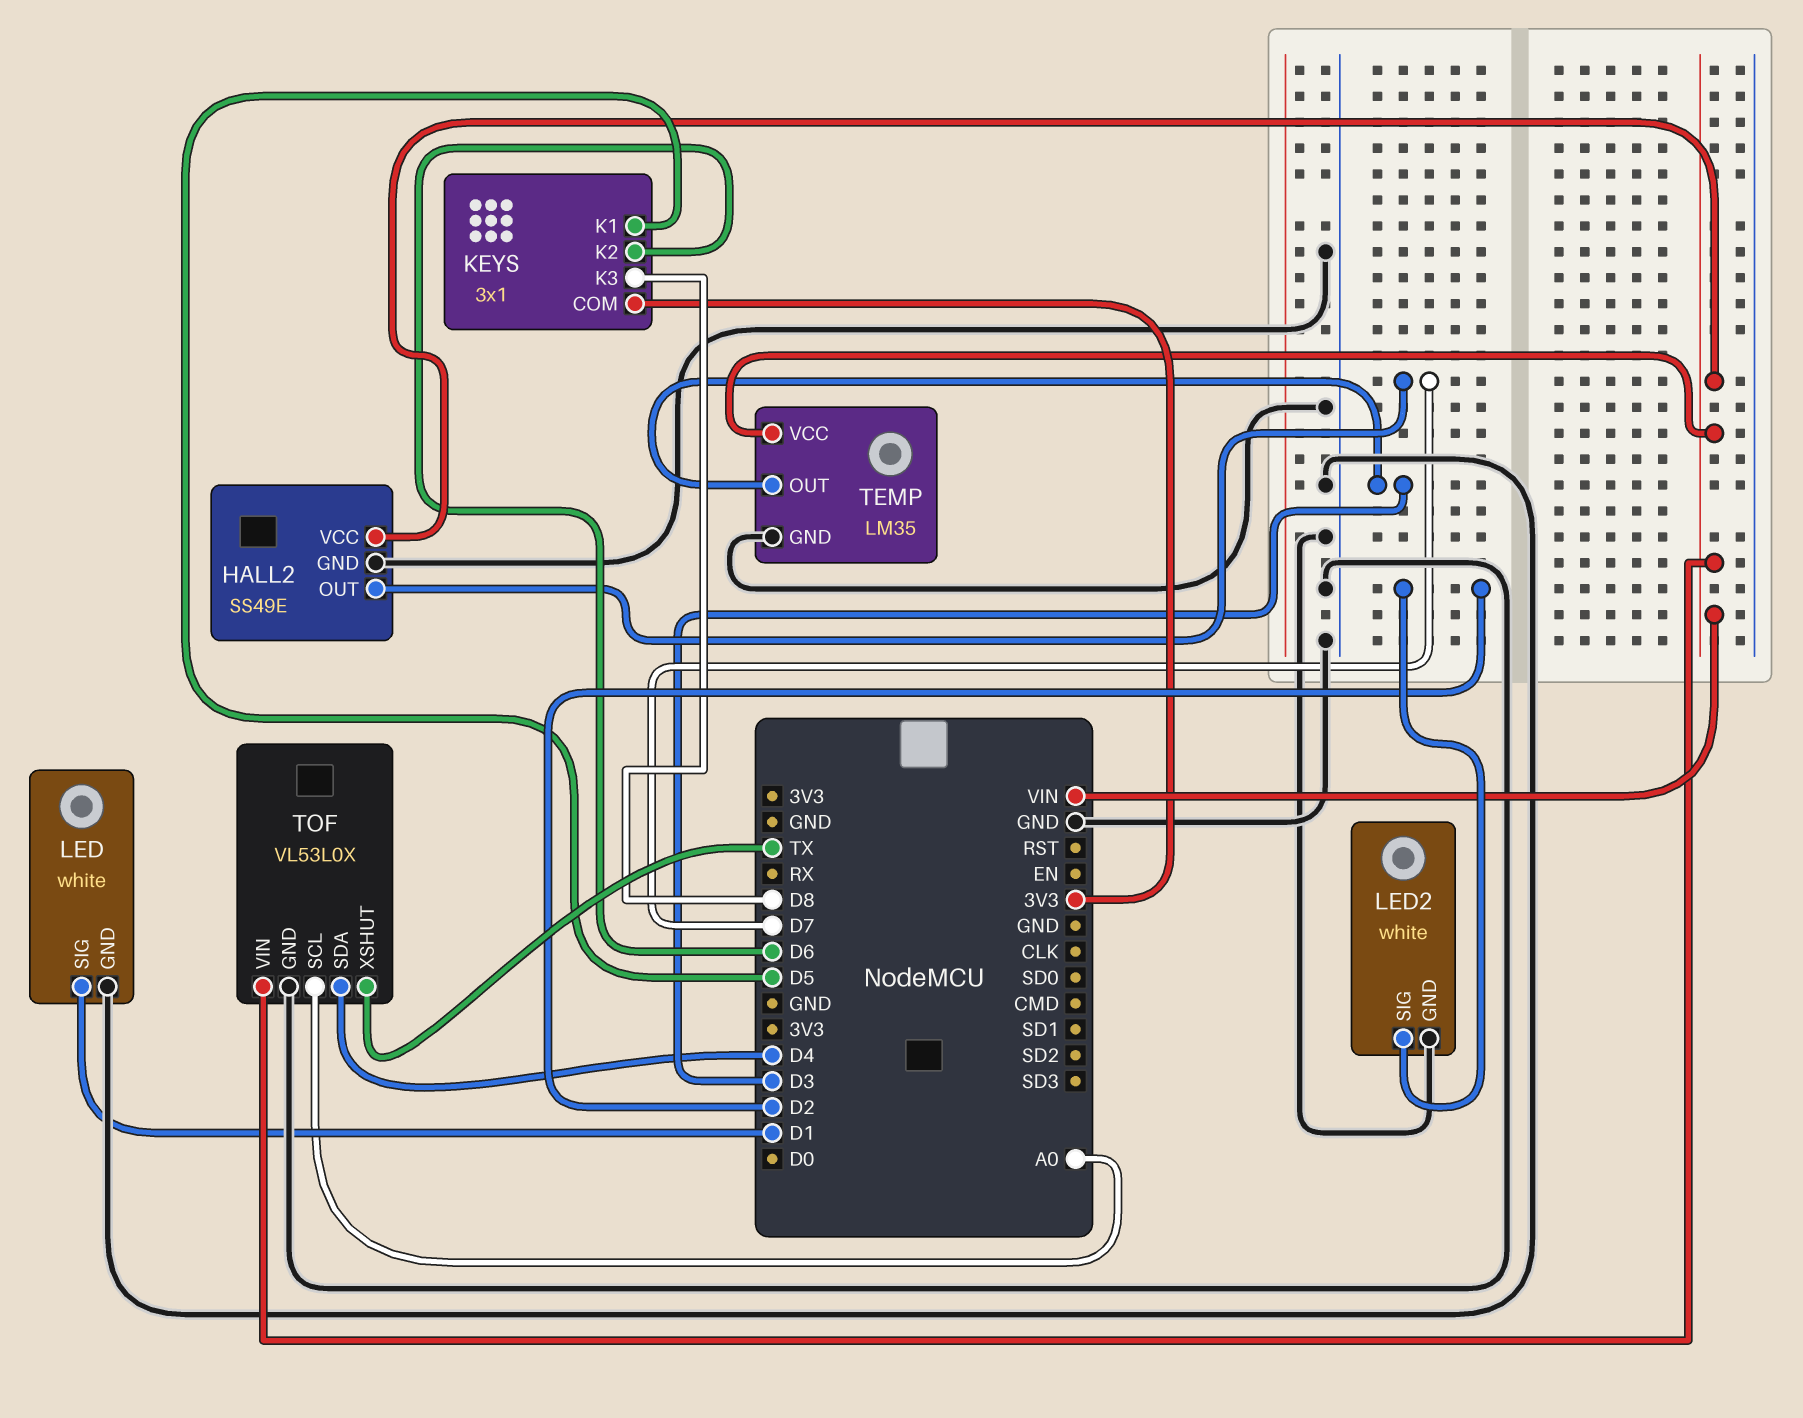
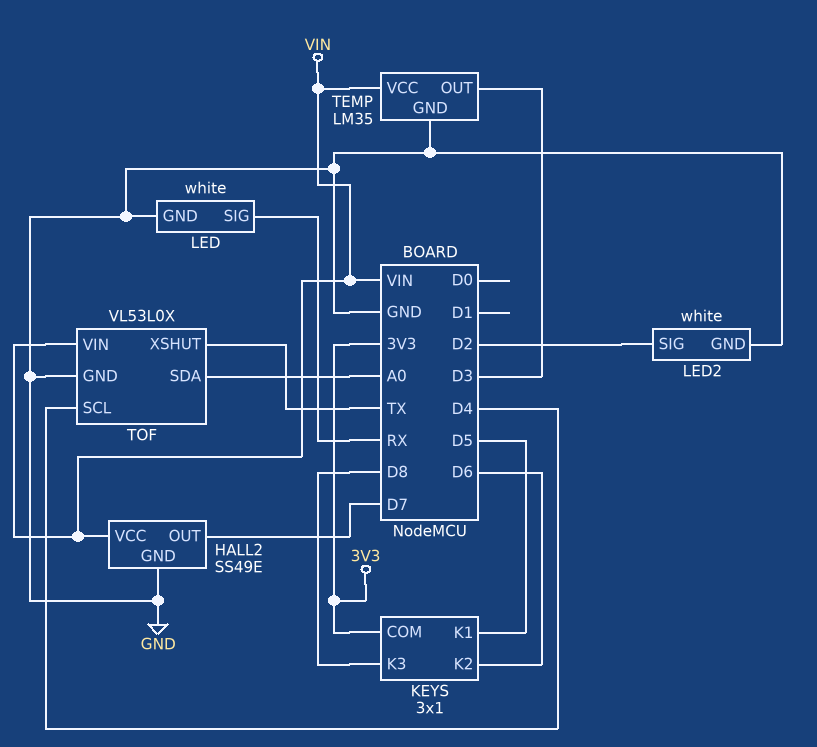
LED pin SIG: D1 -> RX
TOF pin SCL: A0 -> D4
TOF pin SDA: D4 -> A0

